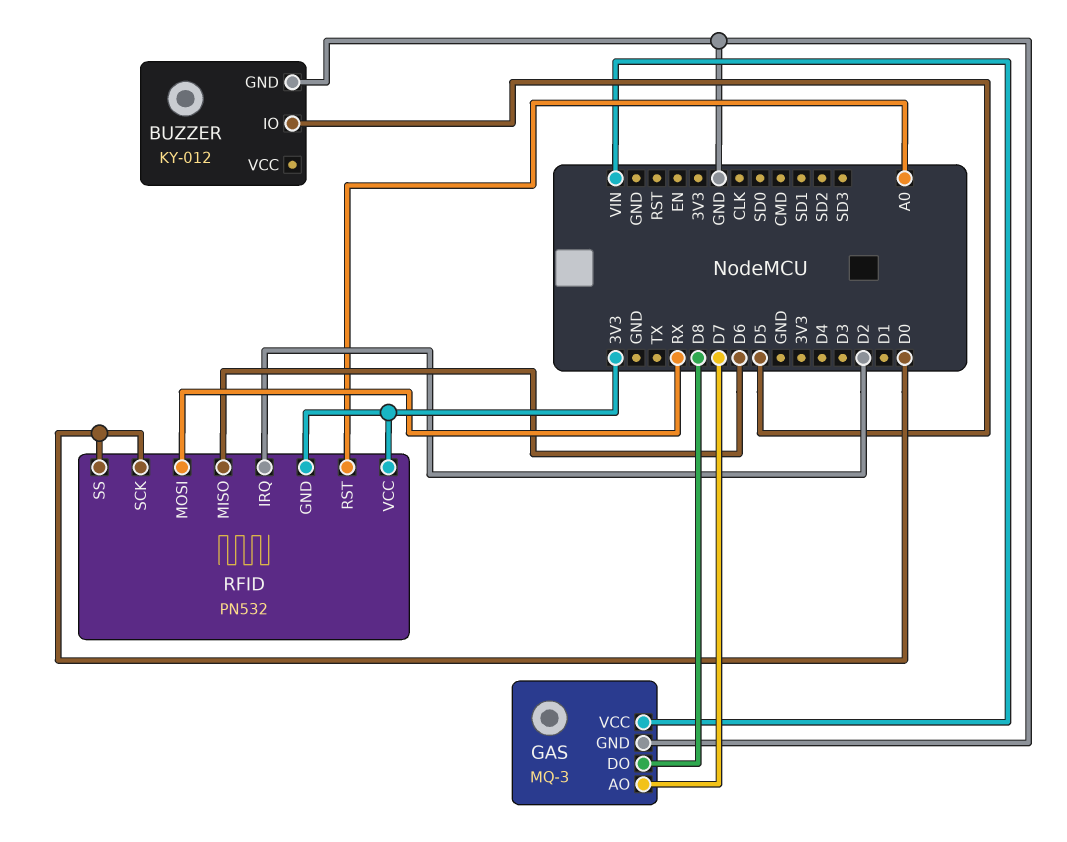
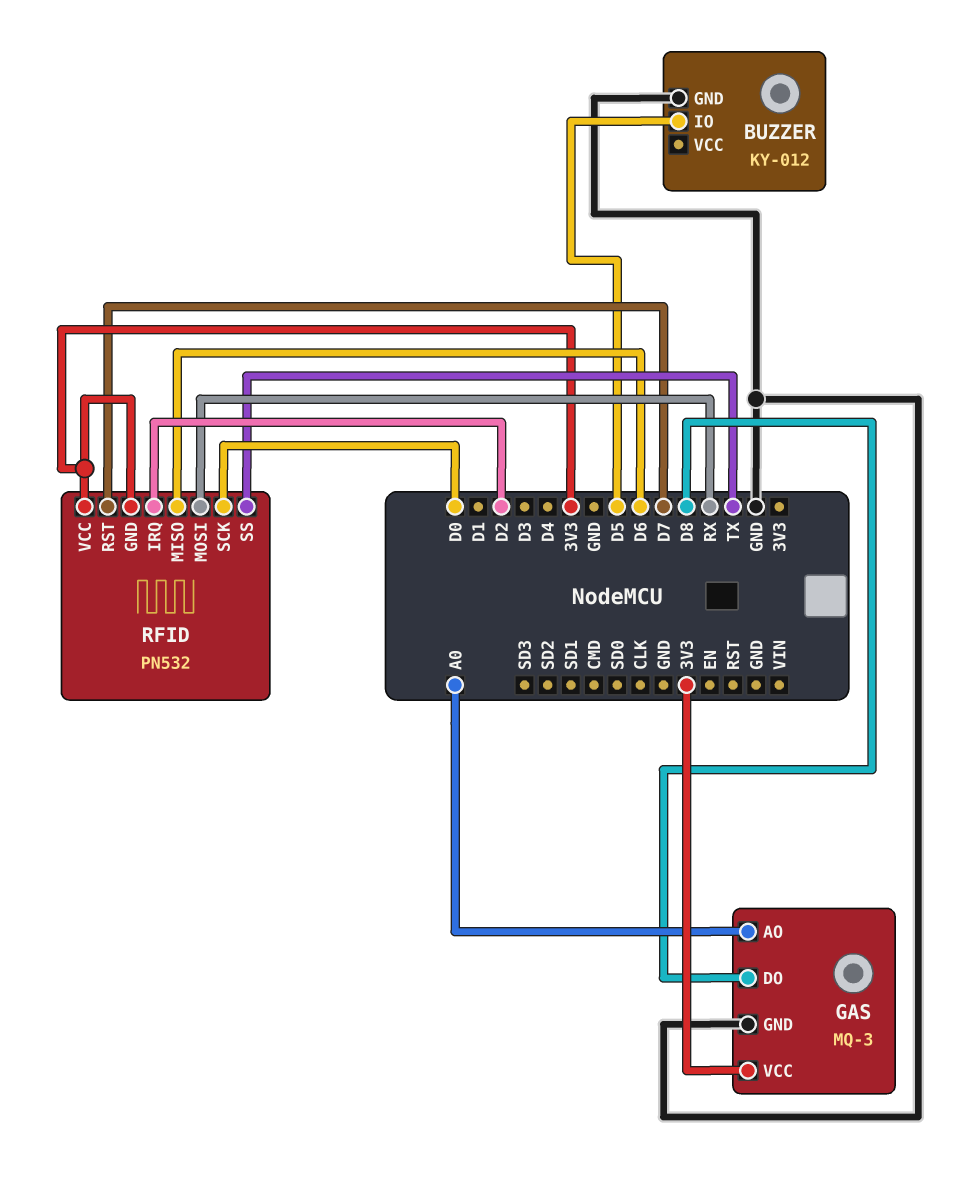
GAS pin AO: D7 -> A0
GAS pin VCC: VIN -> 3V3
RFID pin RST: A0 -> D7
RFID pin SS: D0 -> TX

